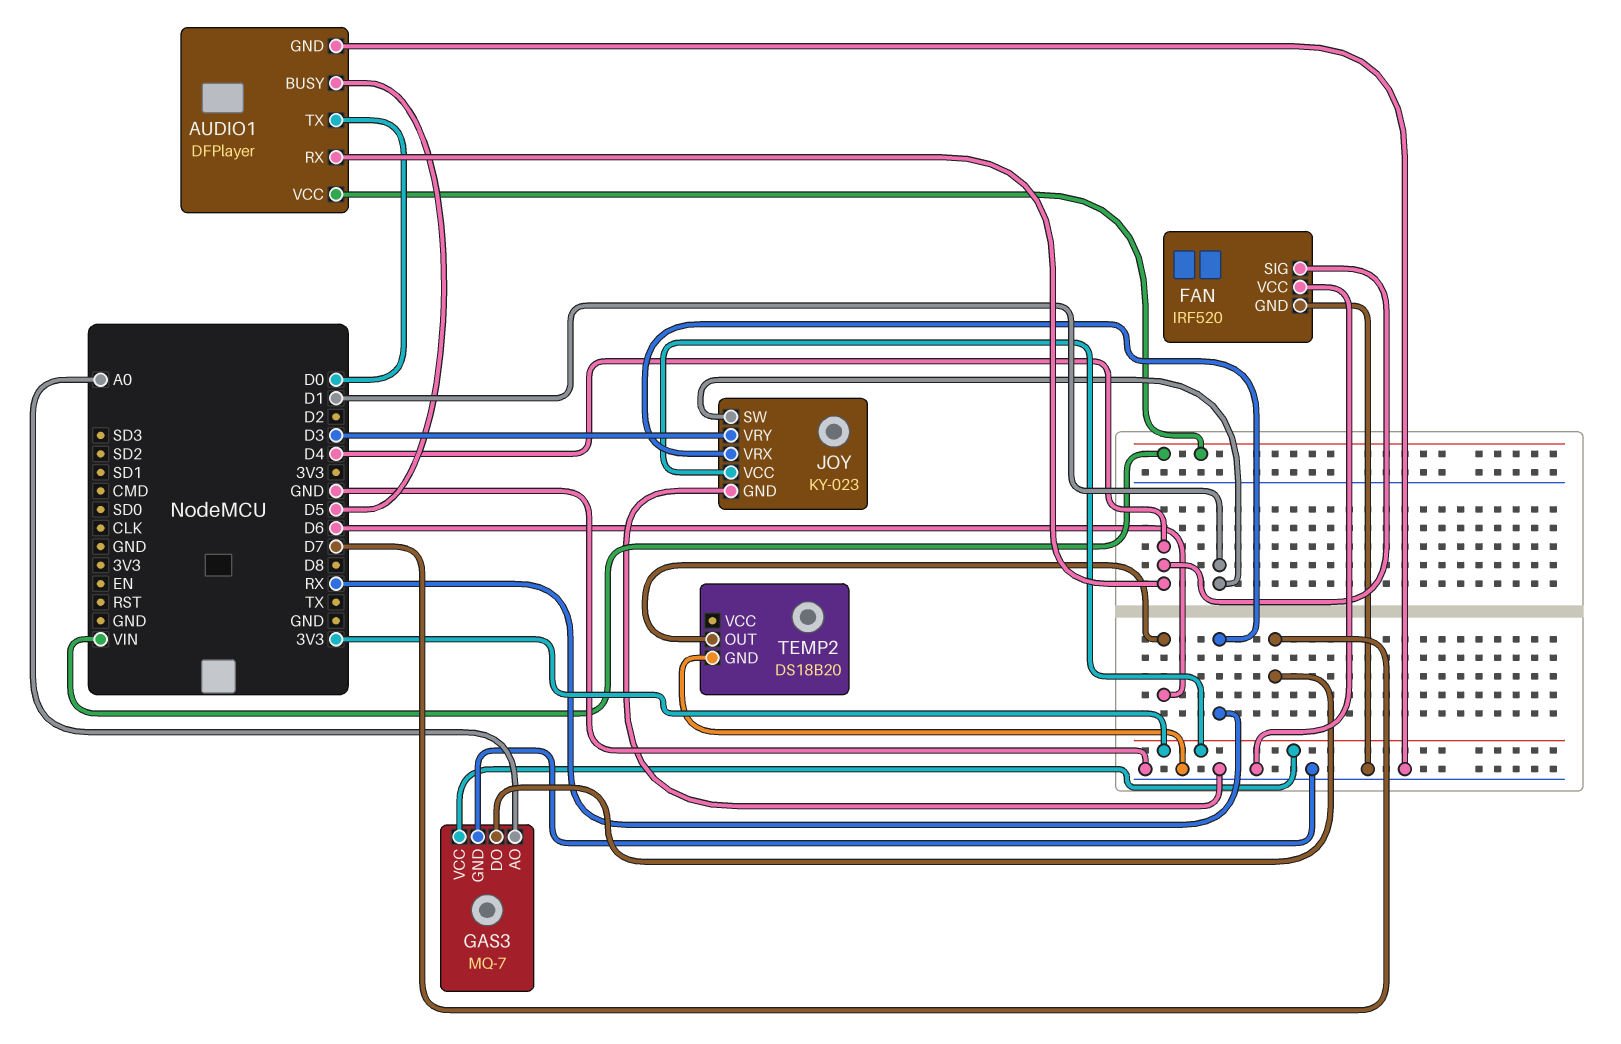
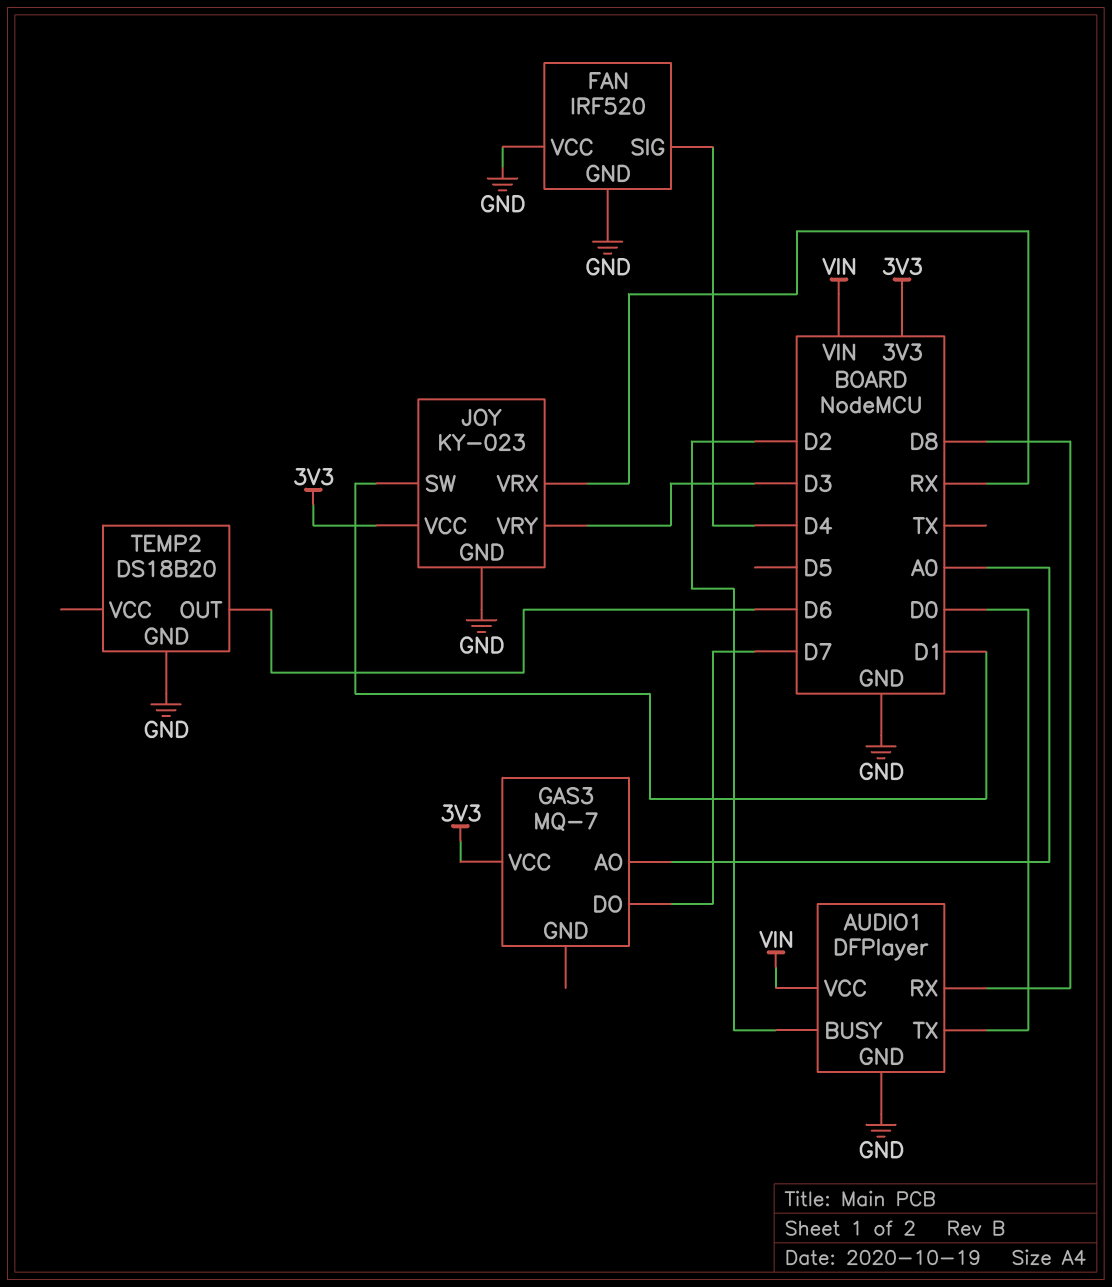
AUDIO1 pin BUSY: D5 -> D2
AUDIO1 pin RX: D4 -> D8
GAS3 pin GND: GND -> none

